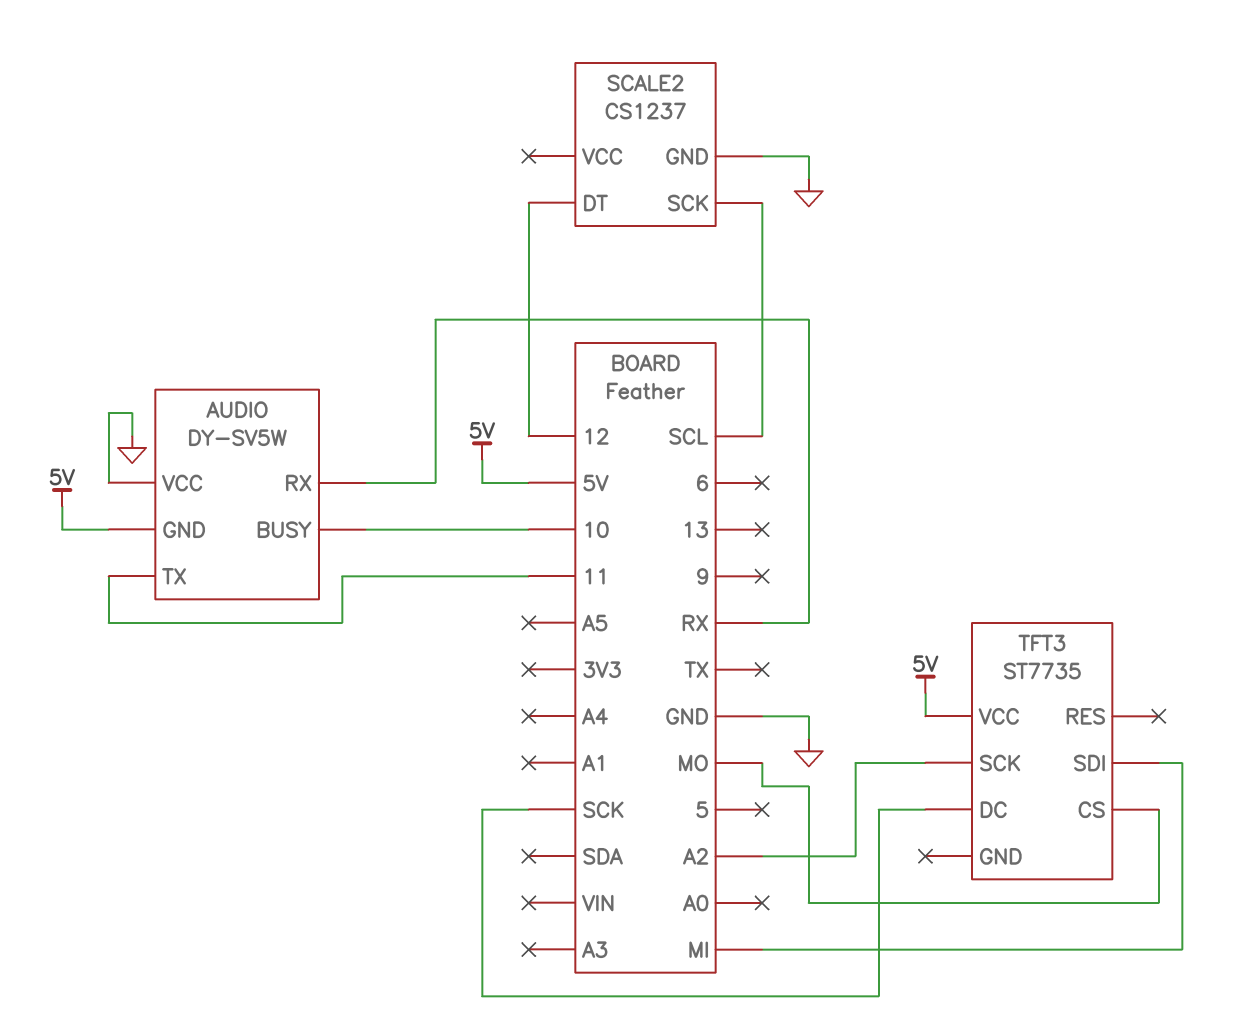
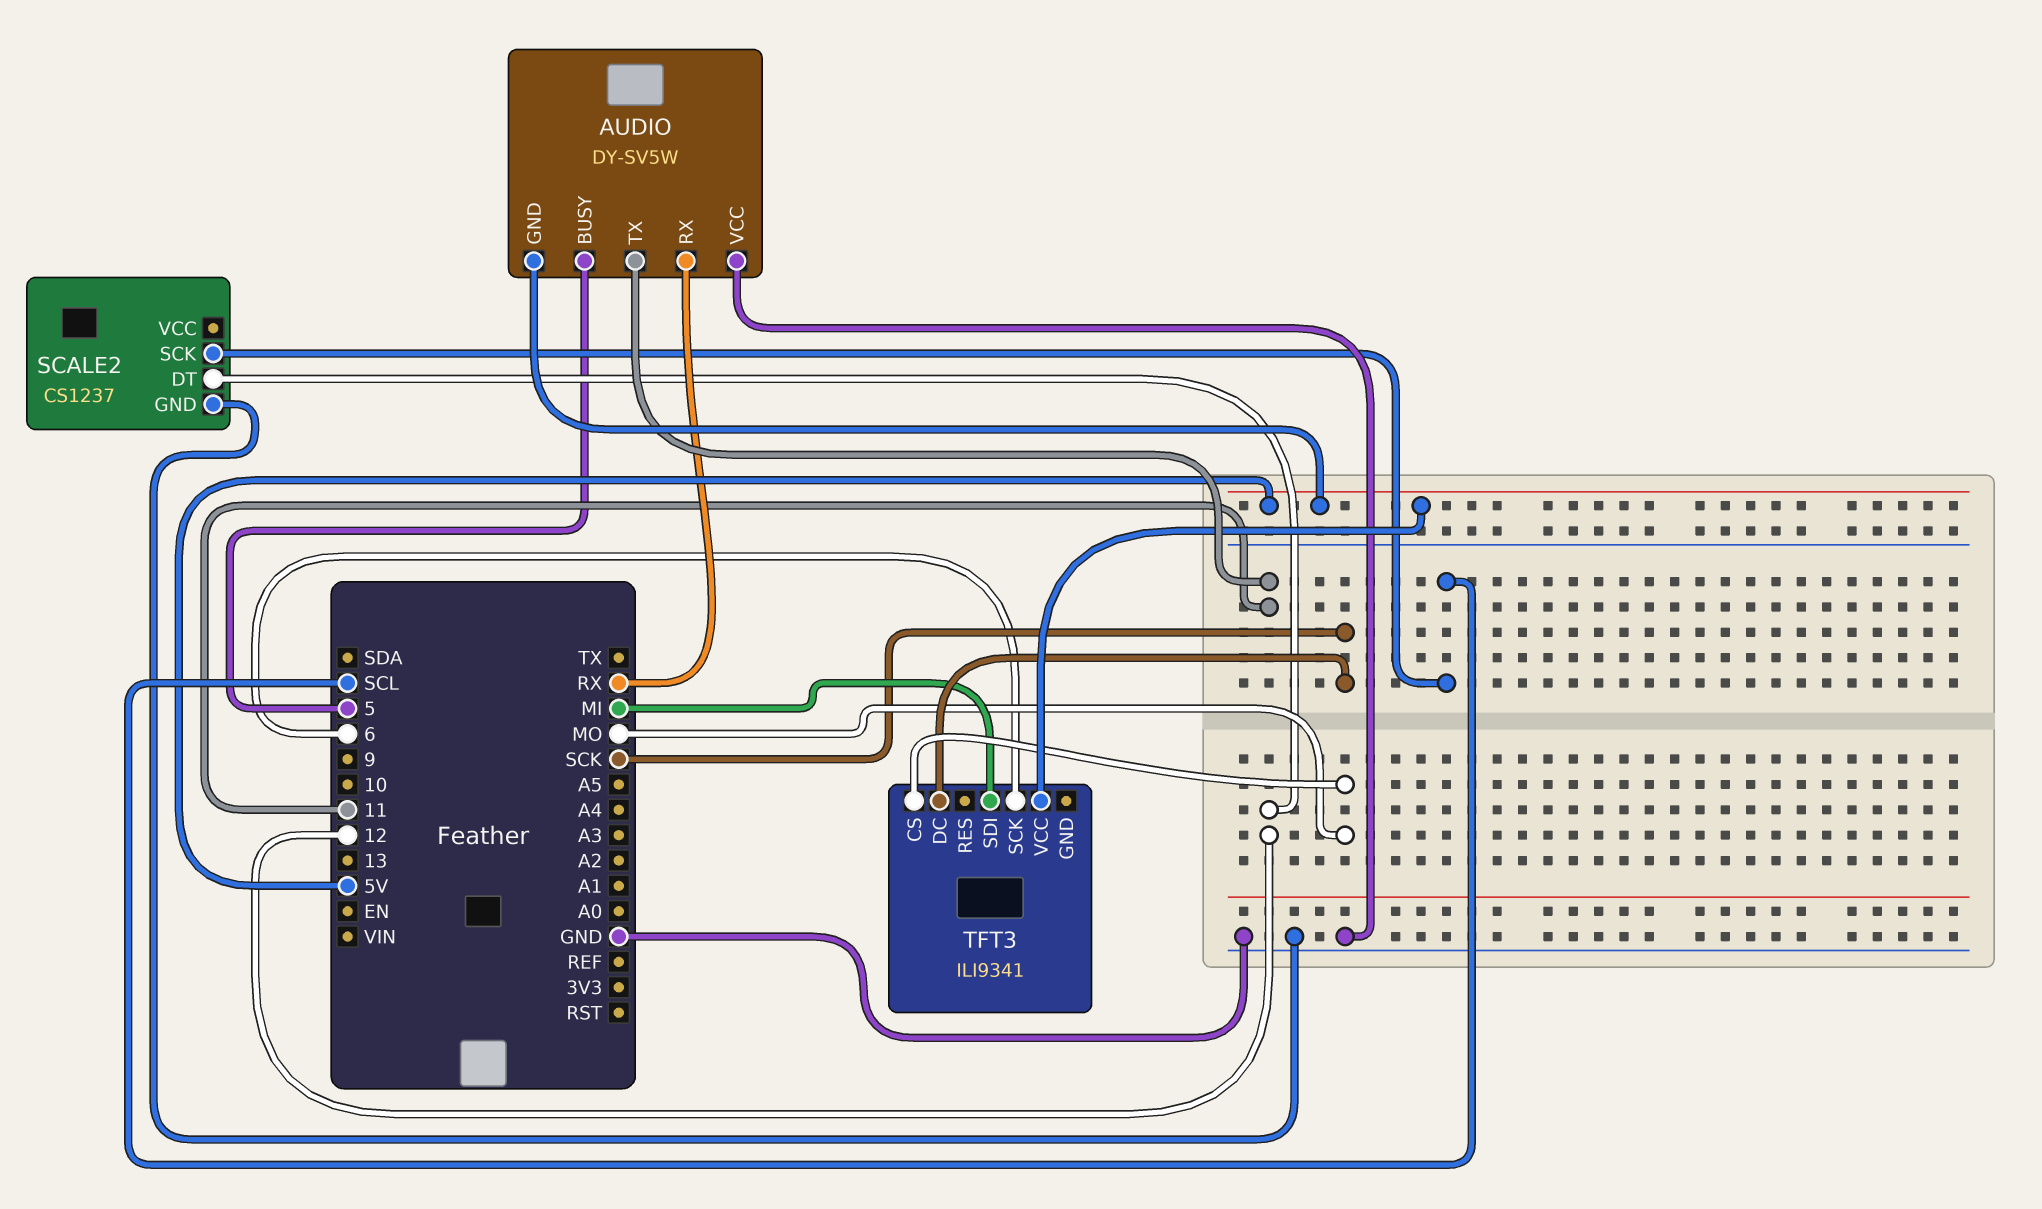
AUDIO pin BUSY: 10 -> 5
TFT3: ST7735 -> ILI9341
TFT3 pin SCK: A2 -> 6

